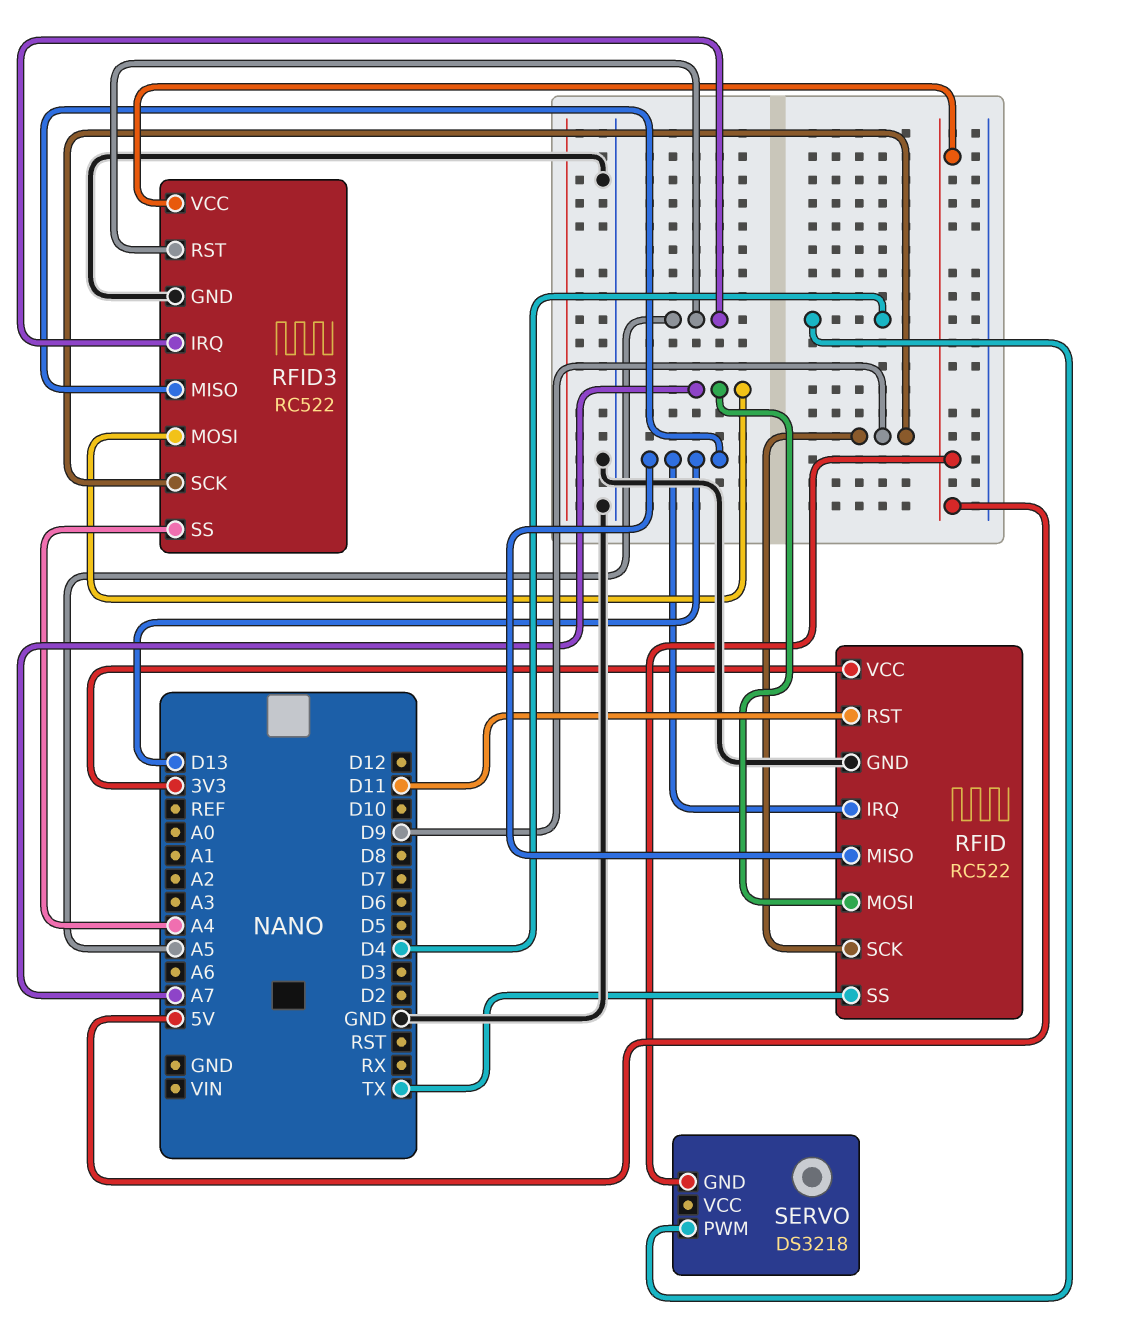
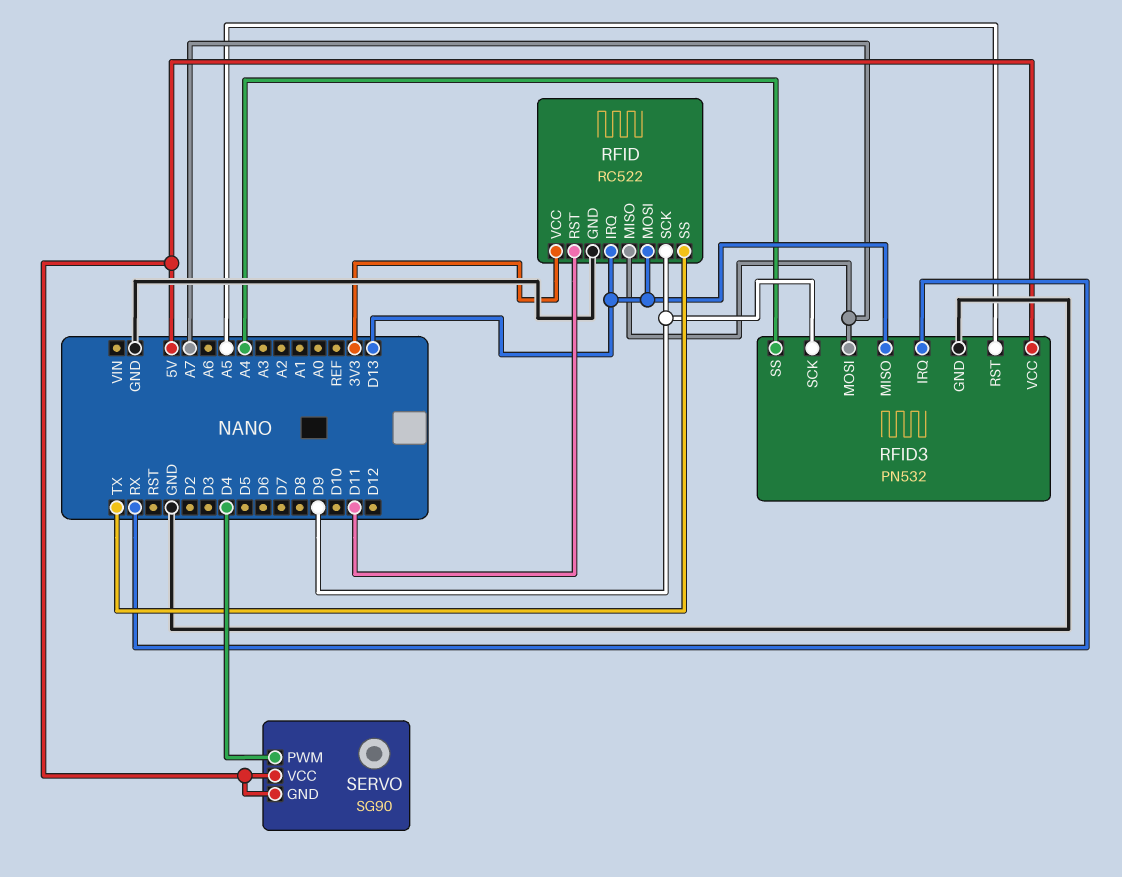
RFID pin MISO: D13 -> A7
RFID pin MOSI: A7 -> D13
RFID3: RC522 -> PN532
RFID3 pin IRQ: A5 -> RX
SERVO: DS3218 -> SG90
SERVO pin VCC: none -> 5V

